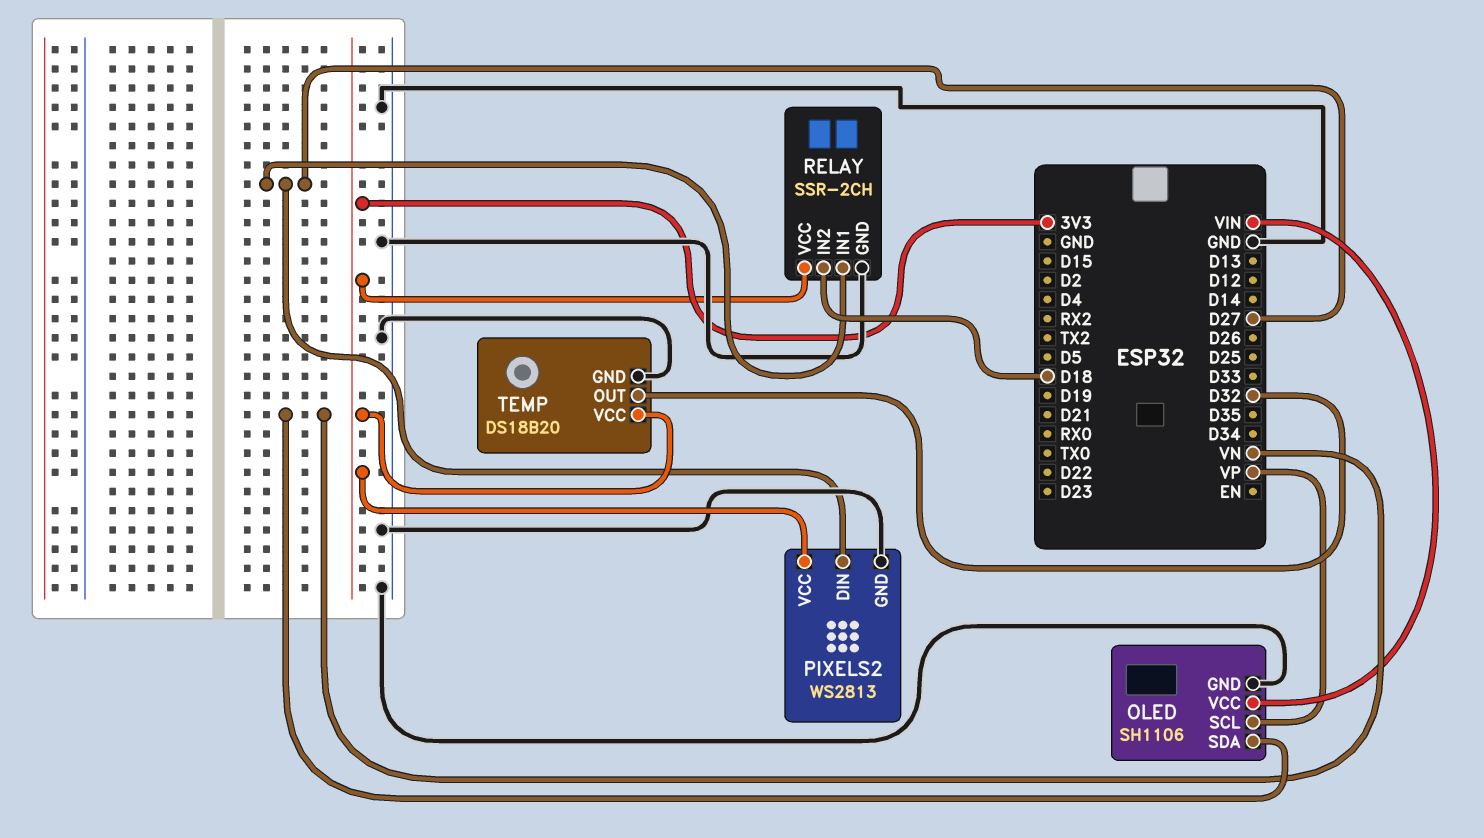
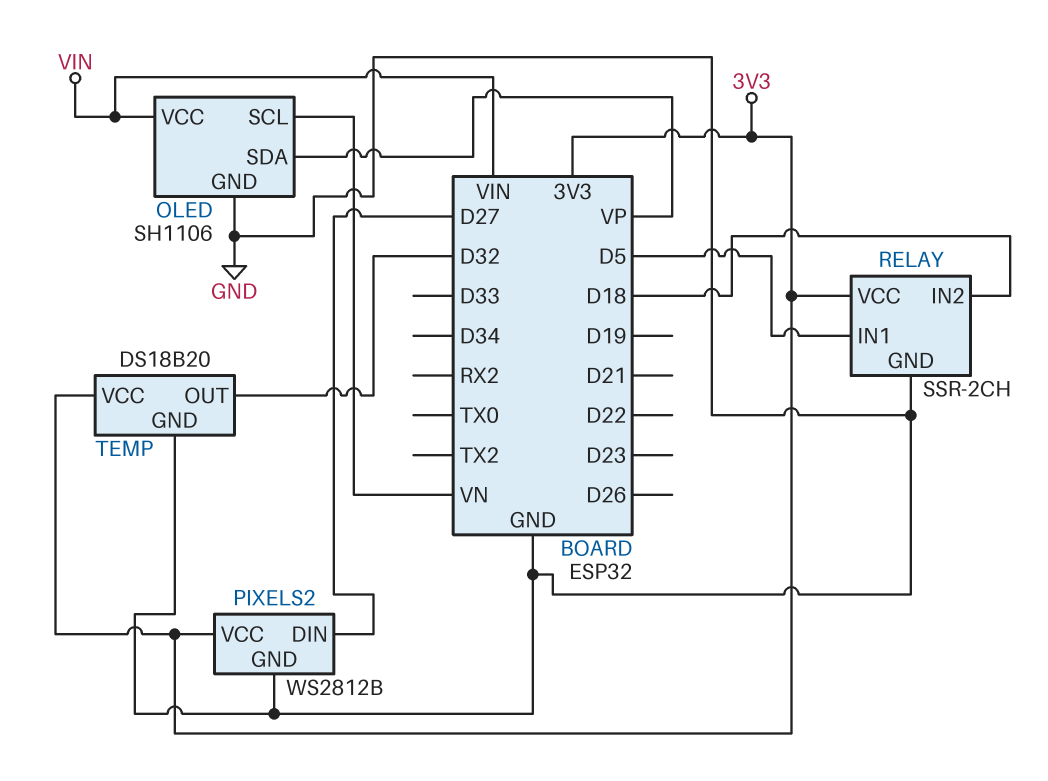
OLED pin SCL: VP -> VN
OLED pin SDA: VN -> VP
PIXELS2: WS2813 -> WS2812B
RELAY pin IN1: D27 -> D5

